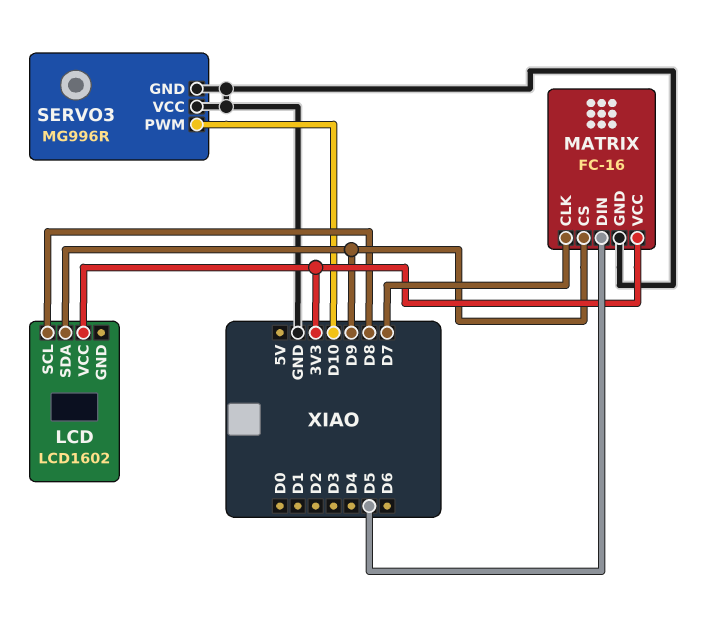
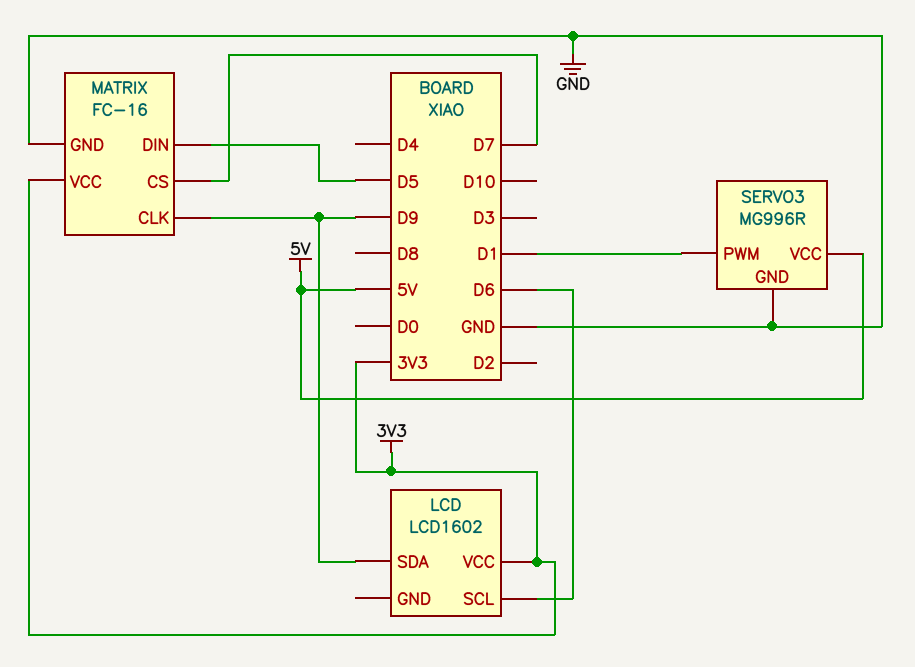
LCD pin SCL: D8 -> D6
MATRIX pin CLK: D7 -> D9
MATRIX pin CS: D9 -> D7
SERVO3 pin PWM: D10 -> D1
SERVO3 pin VCC: GND -> 5V

